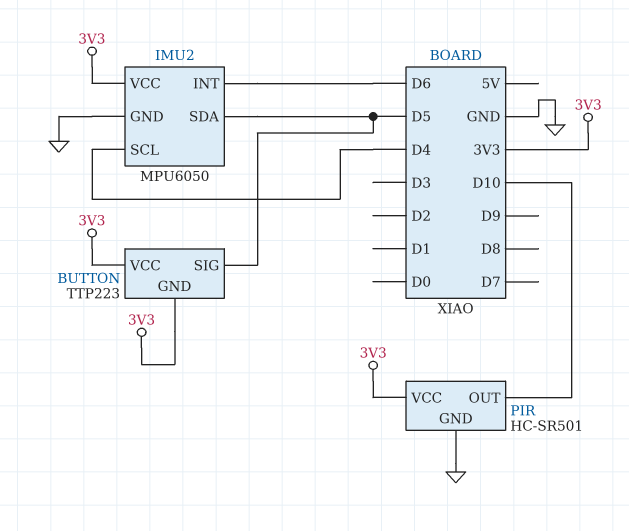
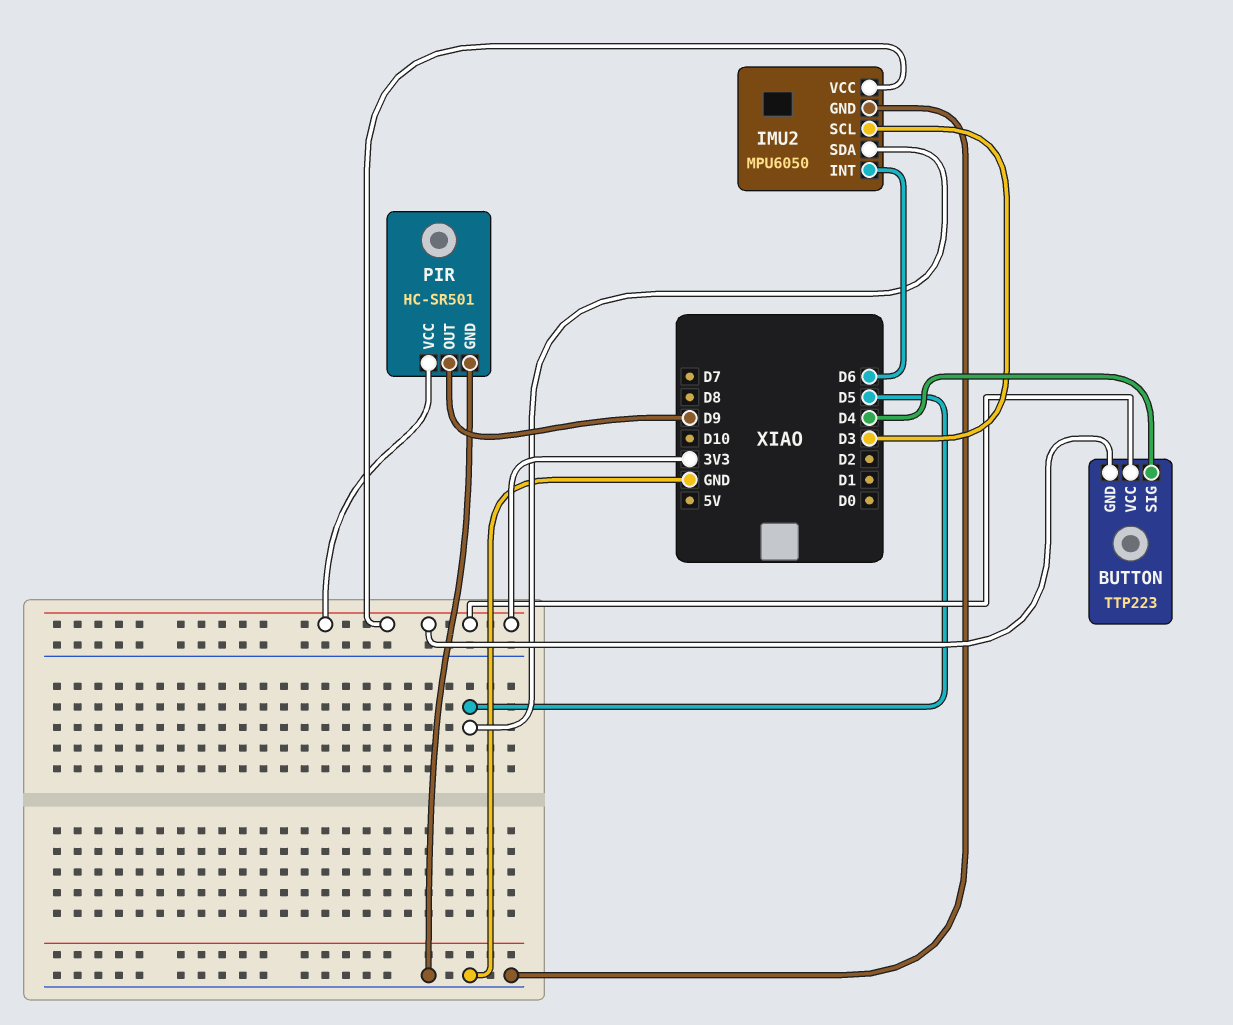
BUTTON pin SIG: D5 -> D4
IMU2 pin SCL: D4 -> D3
PIR pin OUT: D10 -> D9

